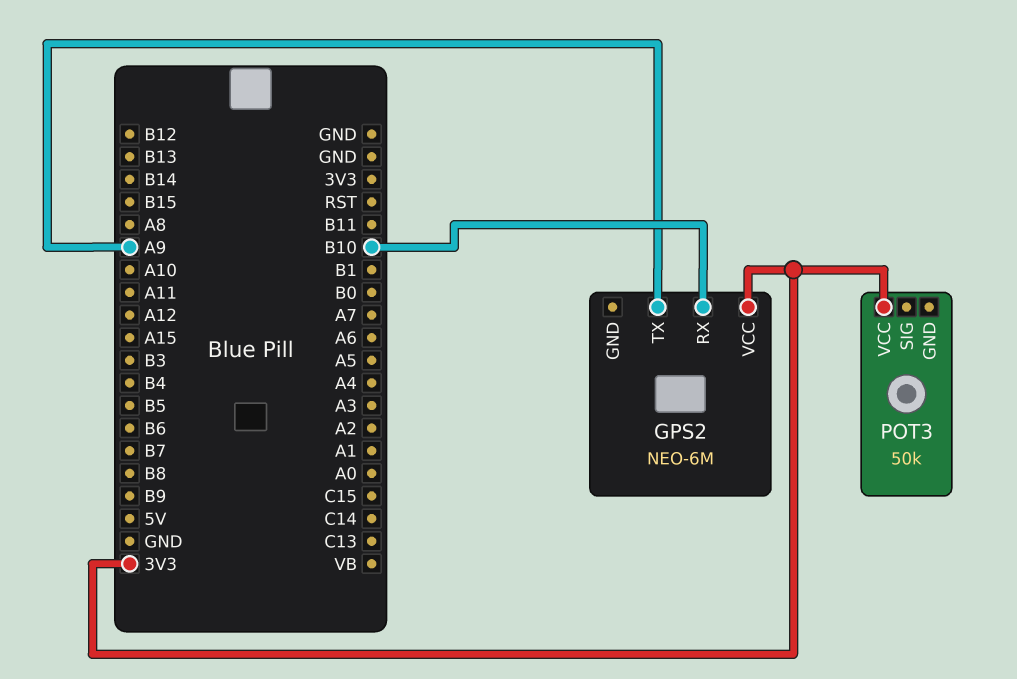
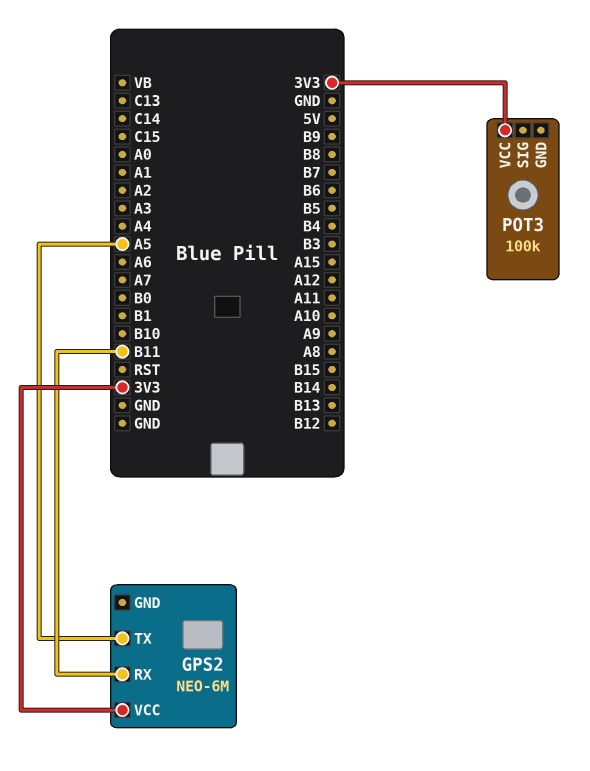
GPS2 pin RX: B10 -> B11
GPS2 pin TX: A9 -> A5
POT3: 50k -> 100k

